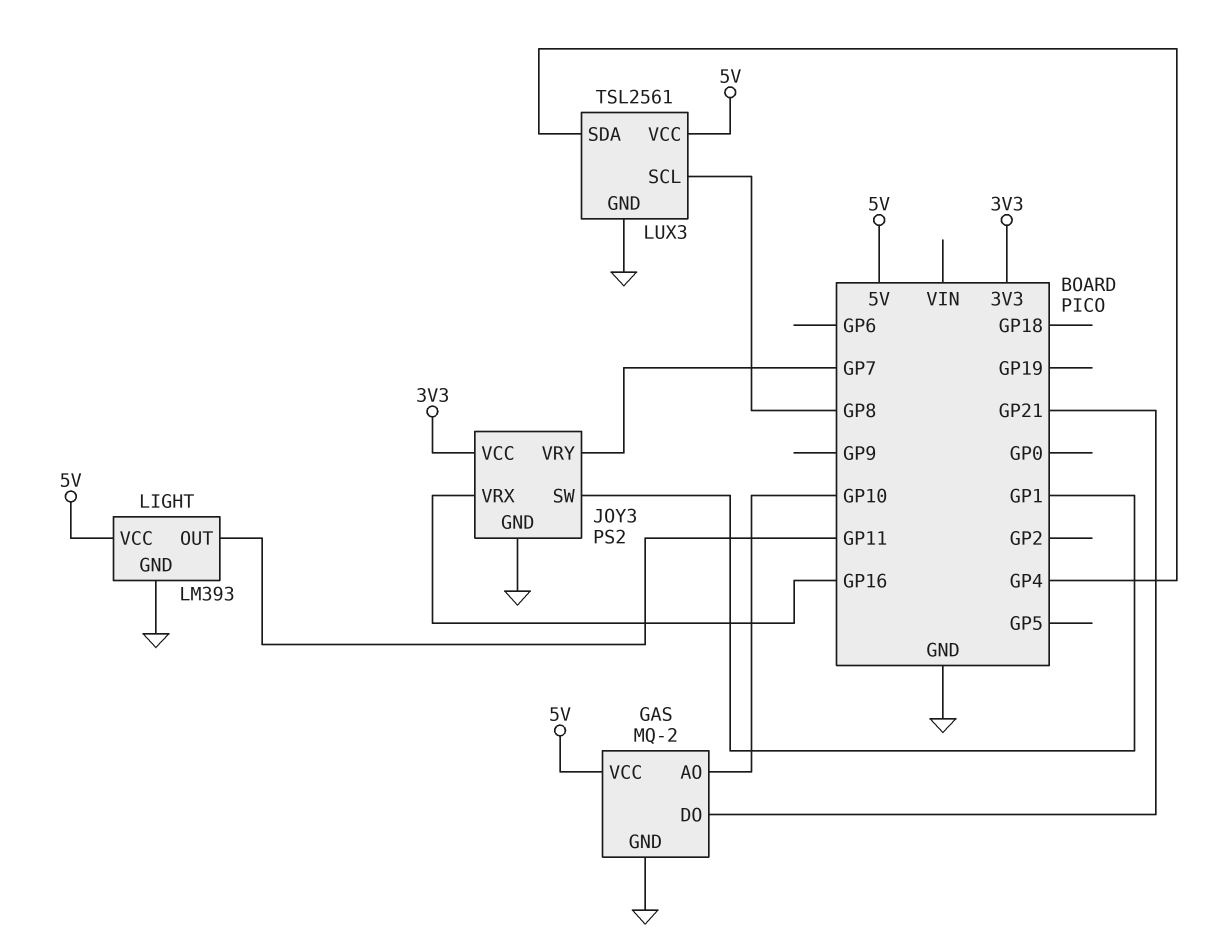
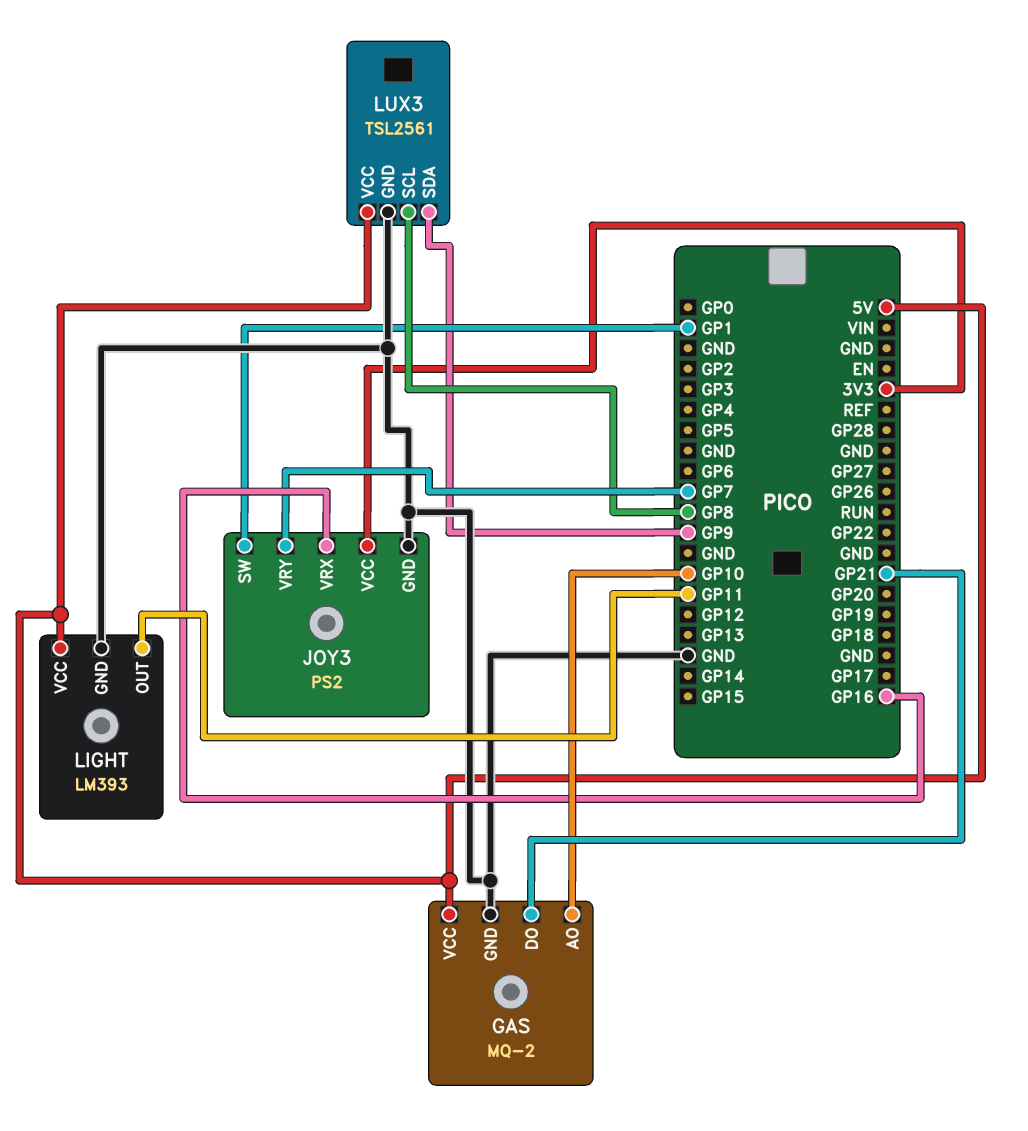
LUX3 pin SDA: GP4 -> GP9

